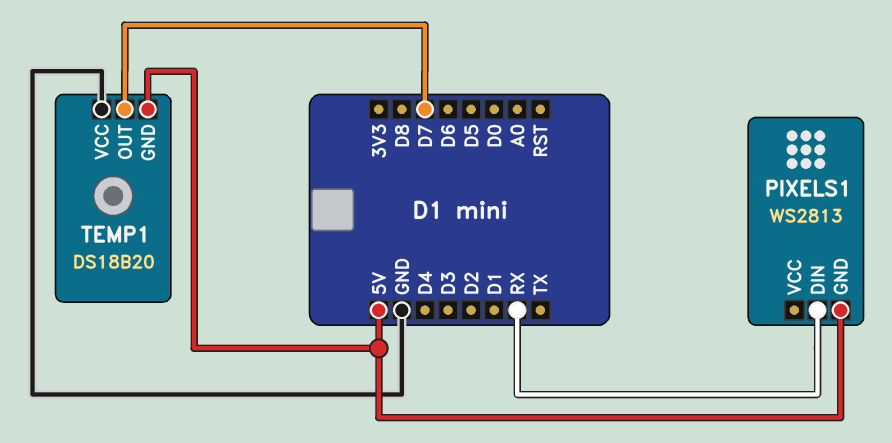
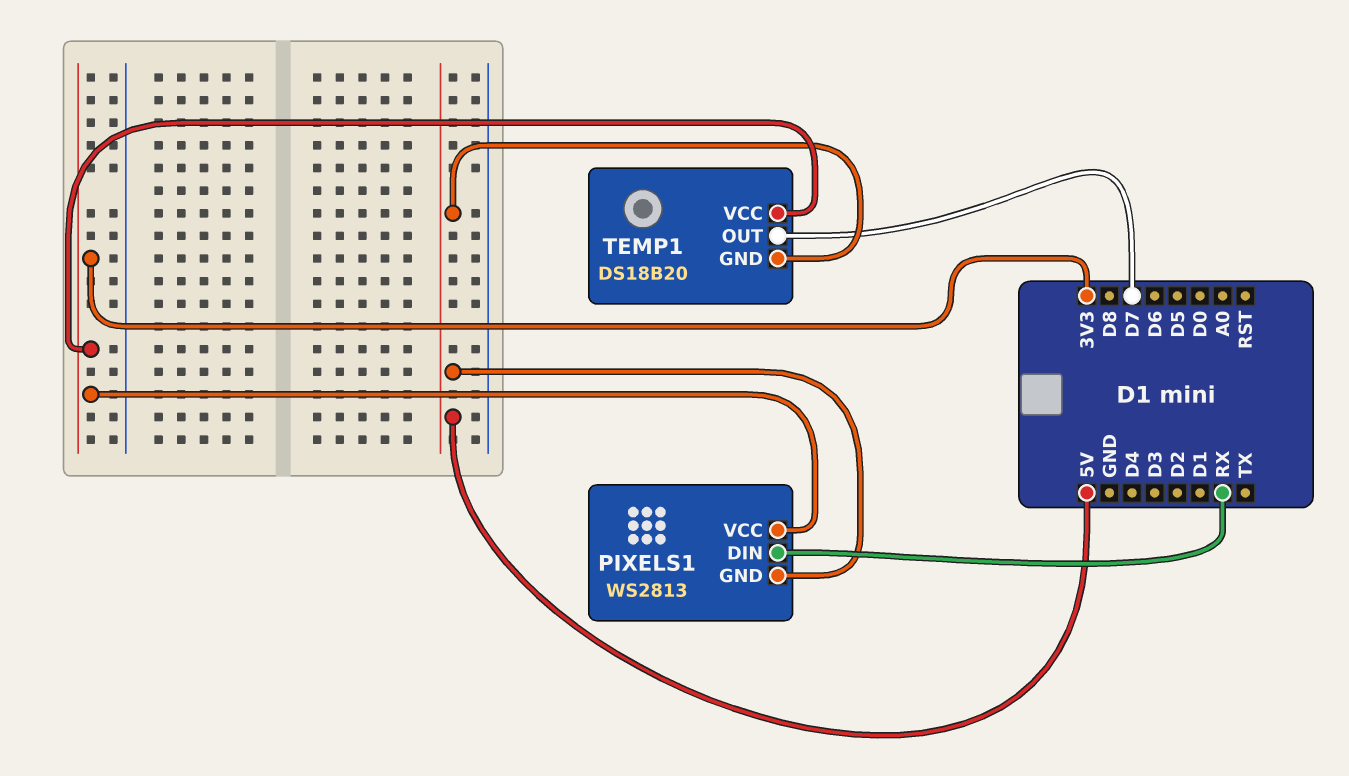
PIXELS1 pin VCC: none -> 3V3
TEMP1 pin VCC: GND -> 3V3

